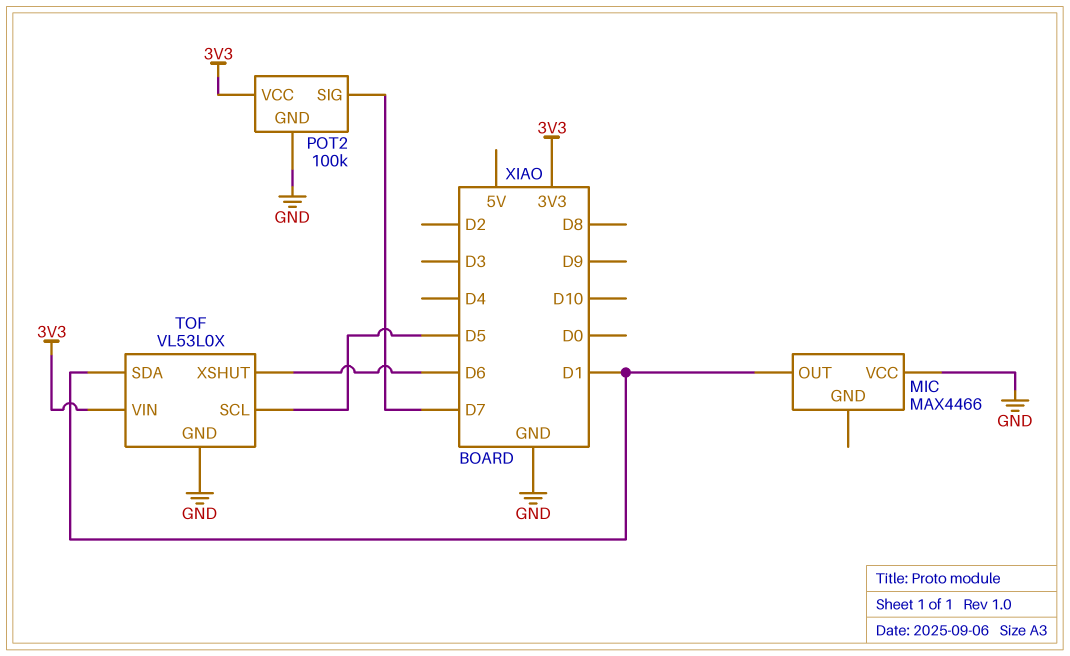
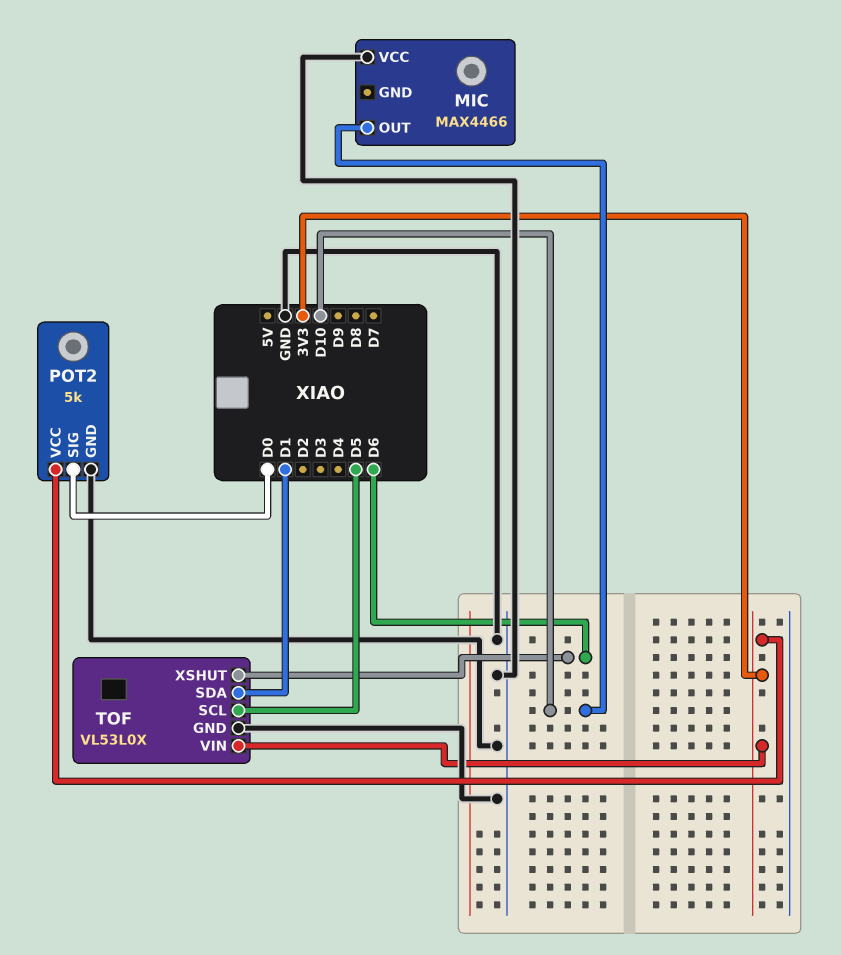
MIC pin OUT: D1 -> D10
POT2: 100k -> 5k
POT2 pin SIG: D7 -> D0

